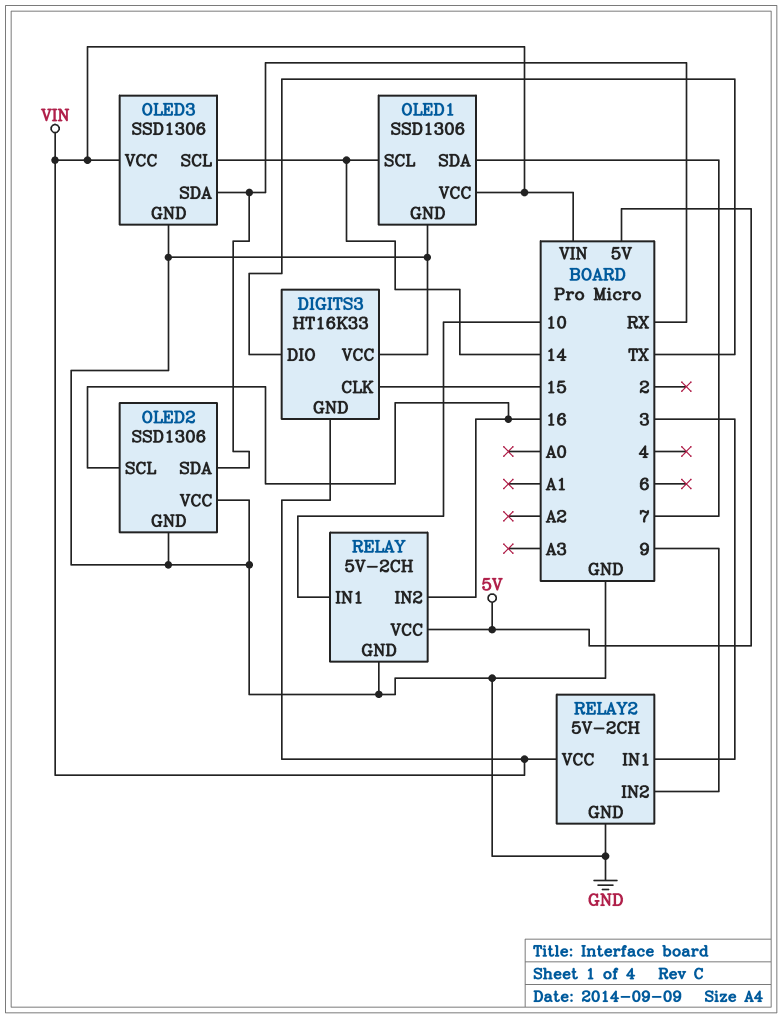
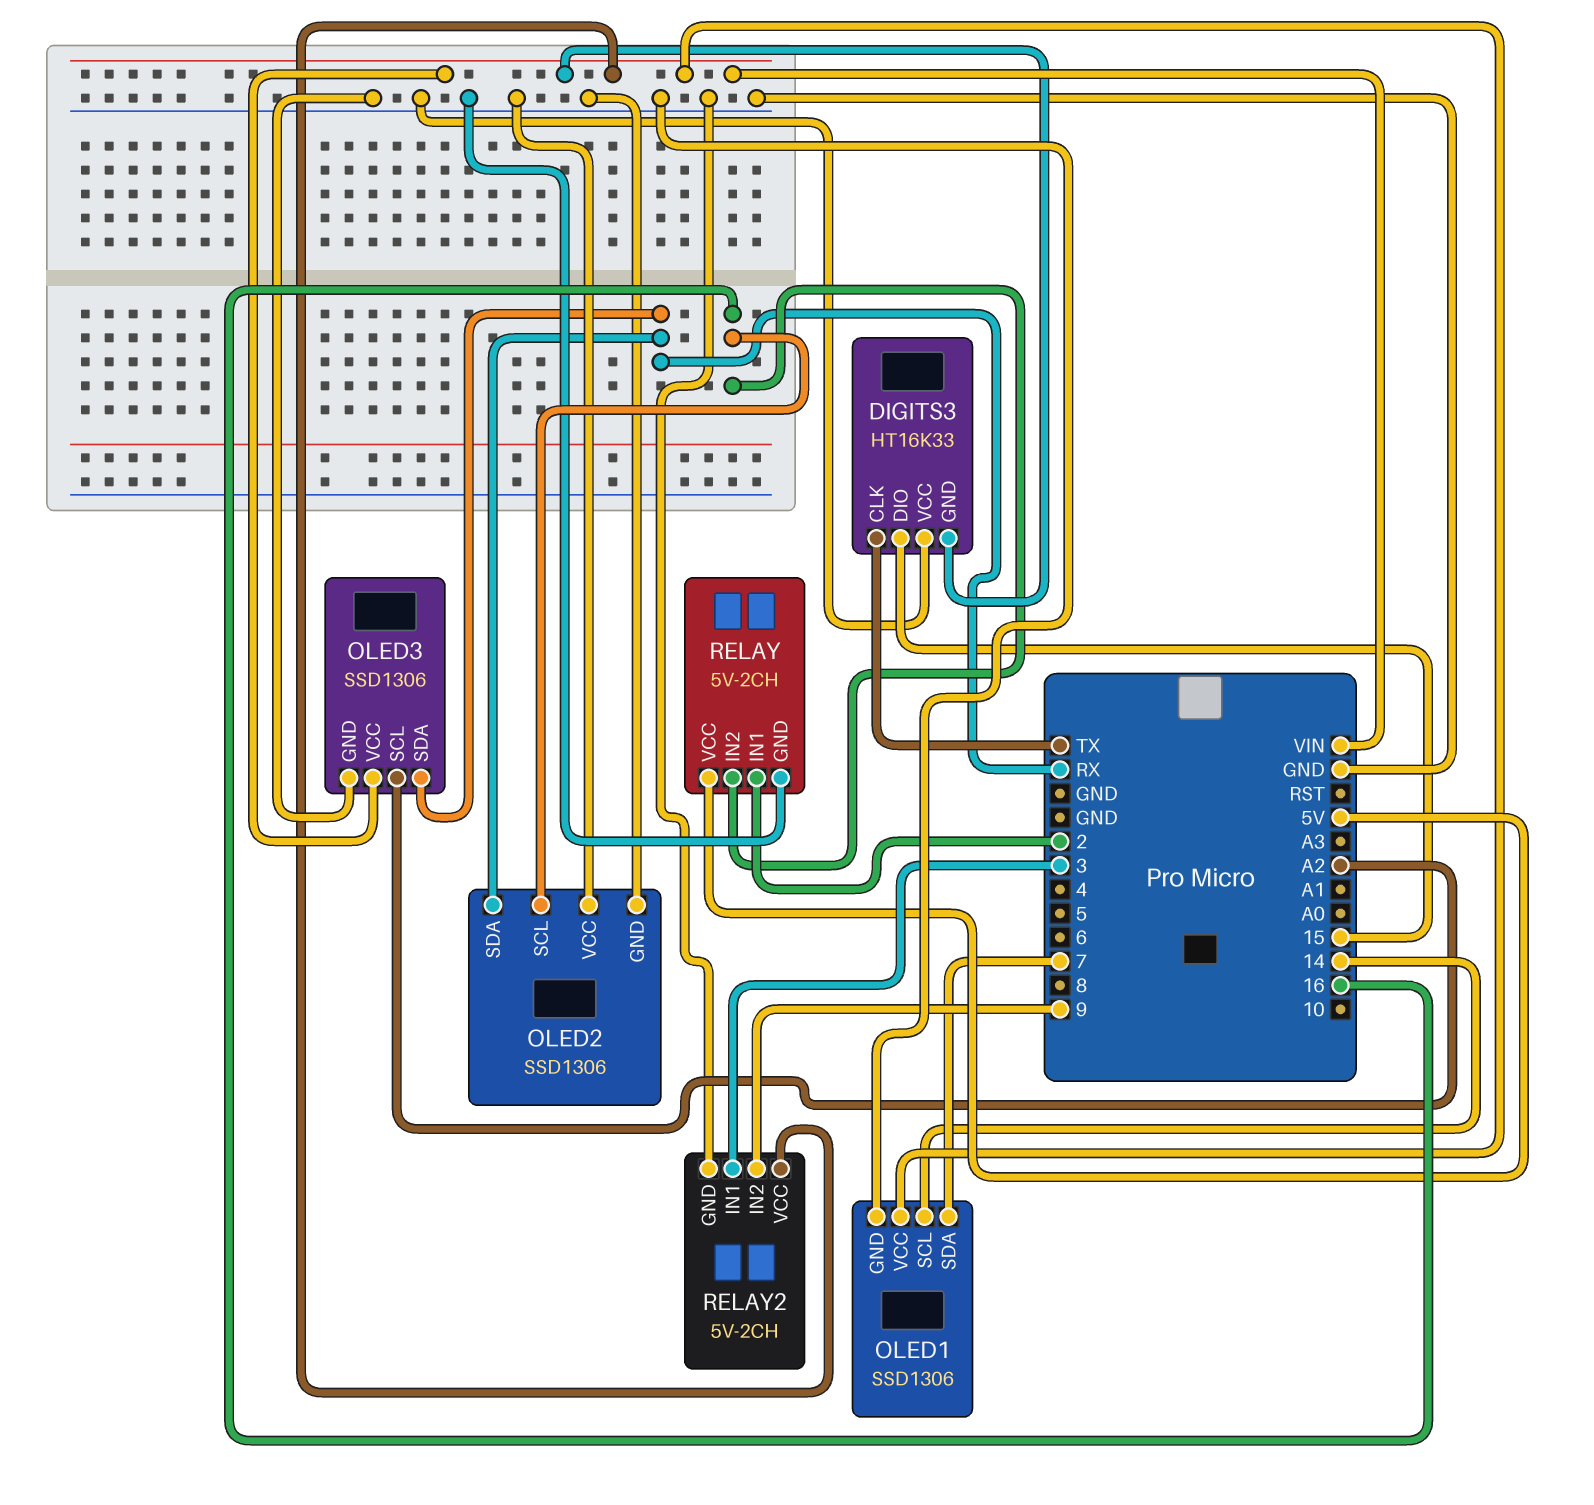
DIGITS3 pin CLK: 15 -> TX
DIGITS3 pin DIO: TX -> 15
OLED3 pin SCL: 14 -> A2
RELAY pin IN1: 10 -> 2

